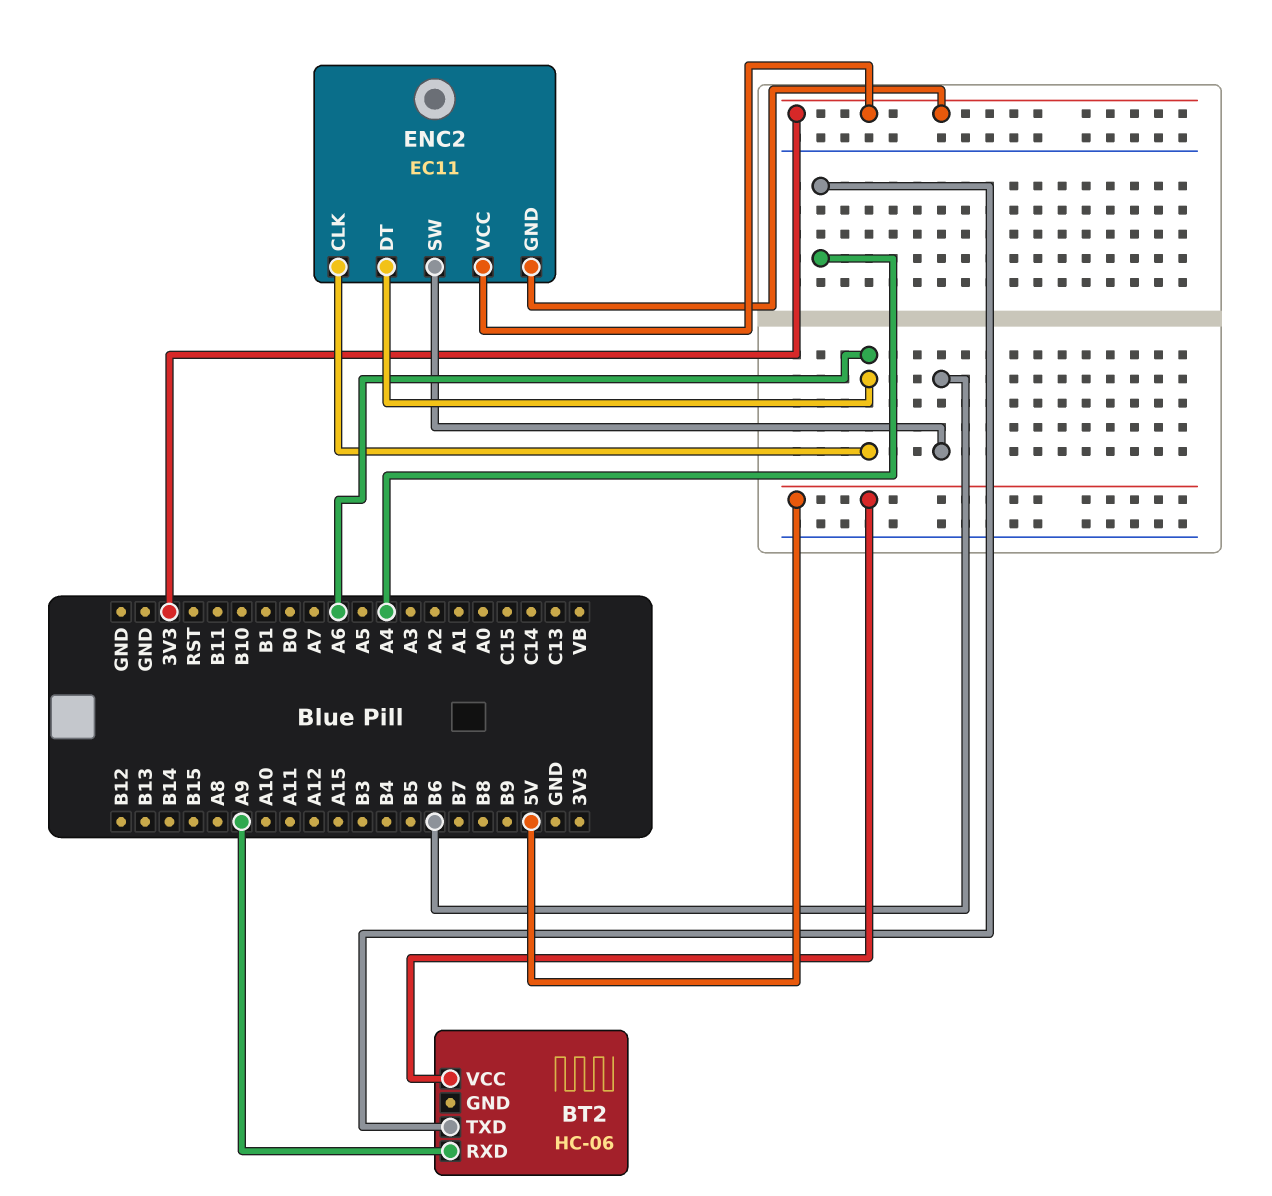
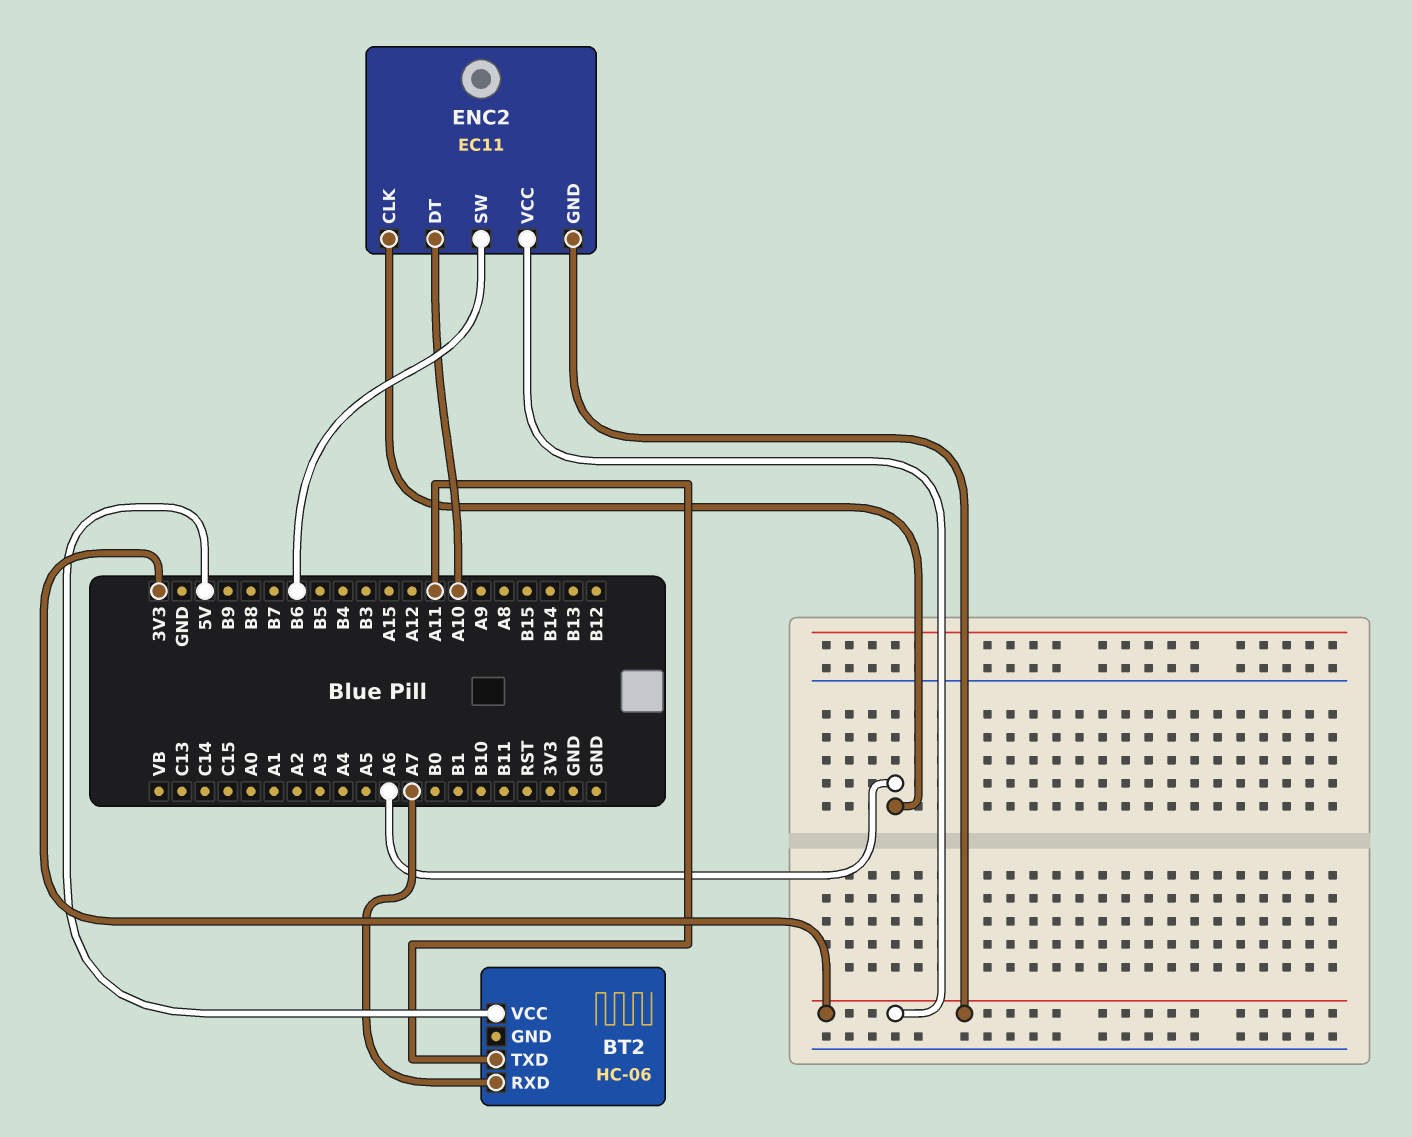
BT2 pin RXD: A9 -> A7
BT2 pin TXD: A4 -> A11
ENC2 pin DT: A6 -> A10

